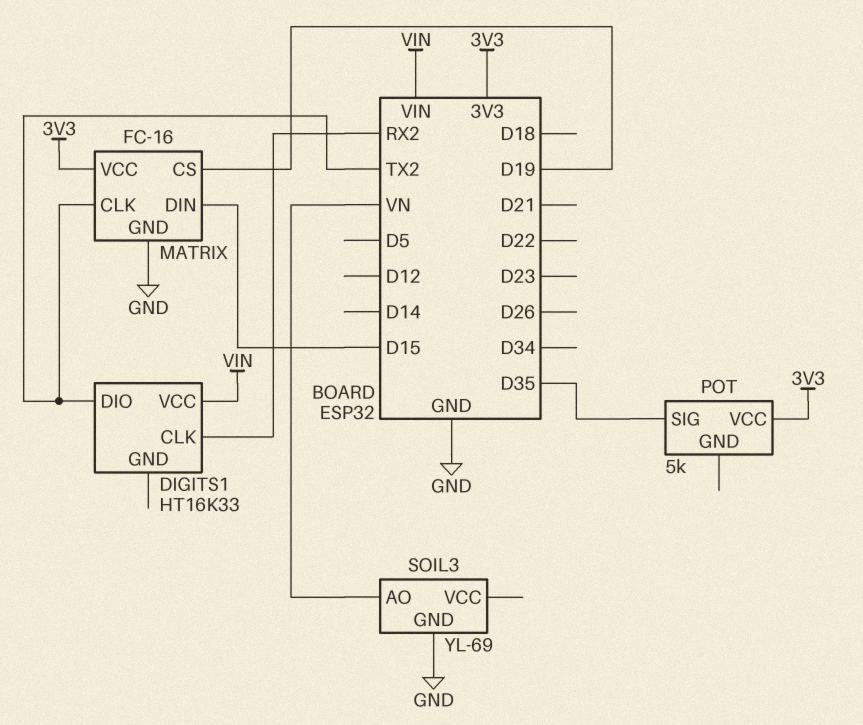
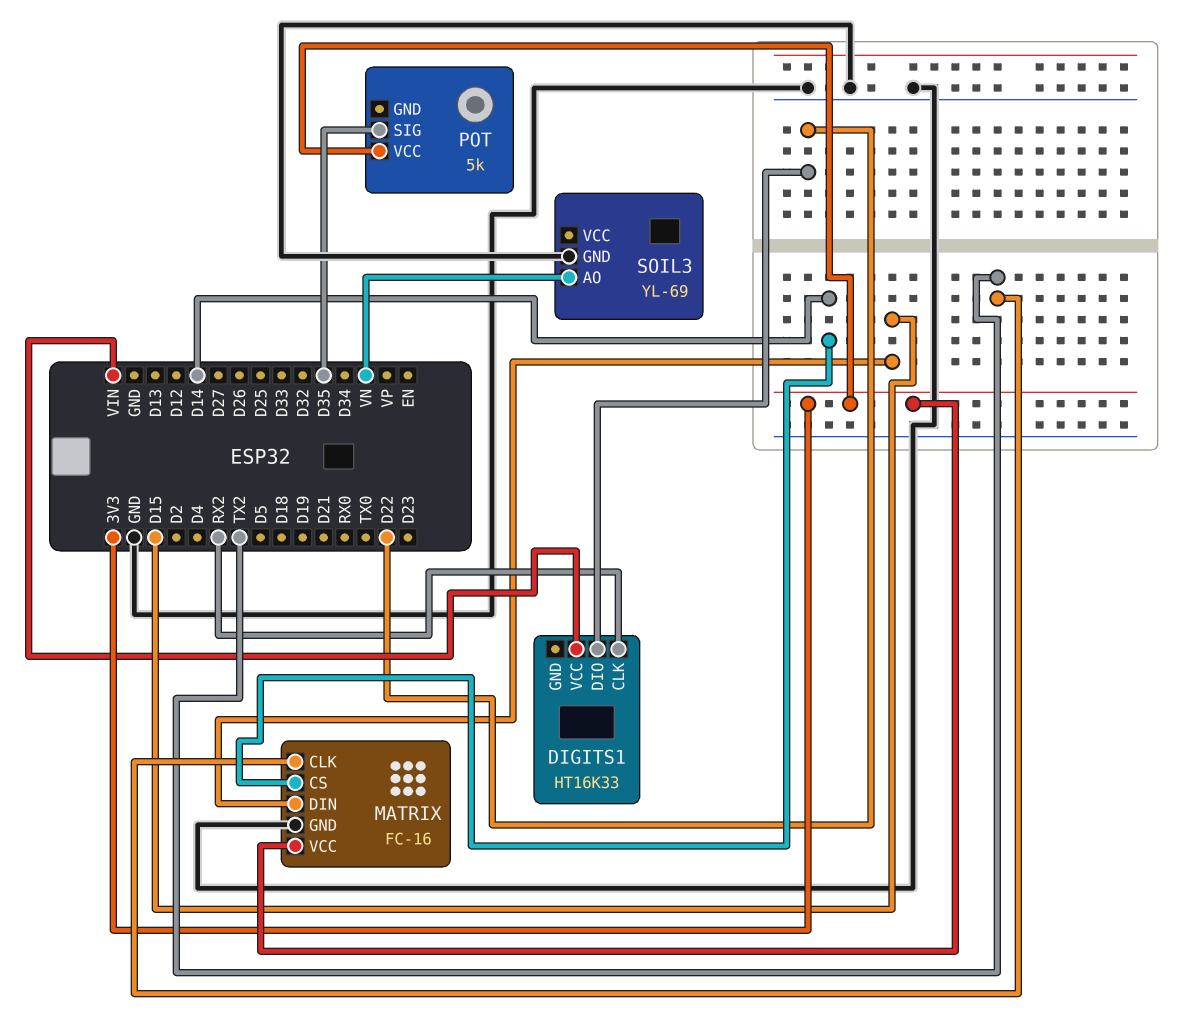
DIGITS1 pin DIO: TX2 -> D22
MATRIX pin CS: D19 -> D14

